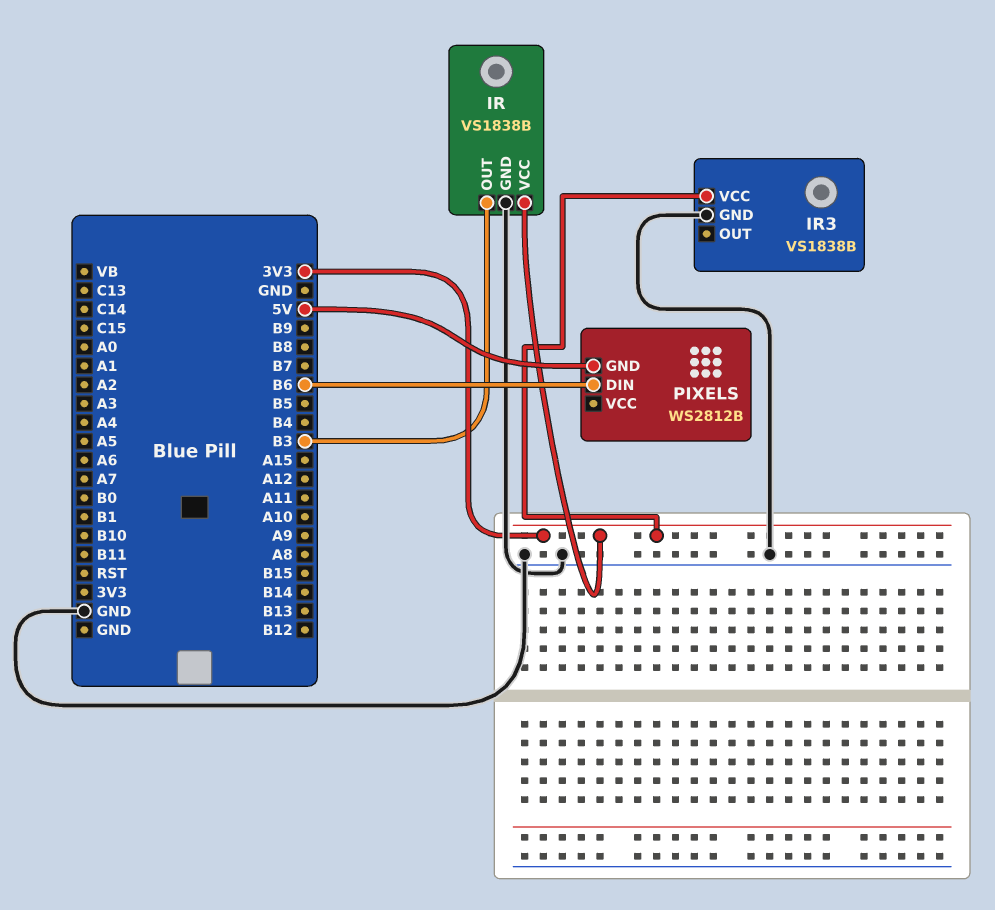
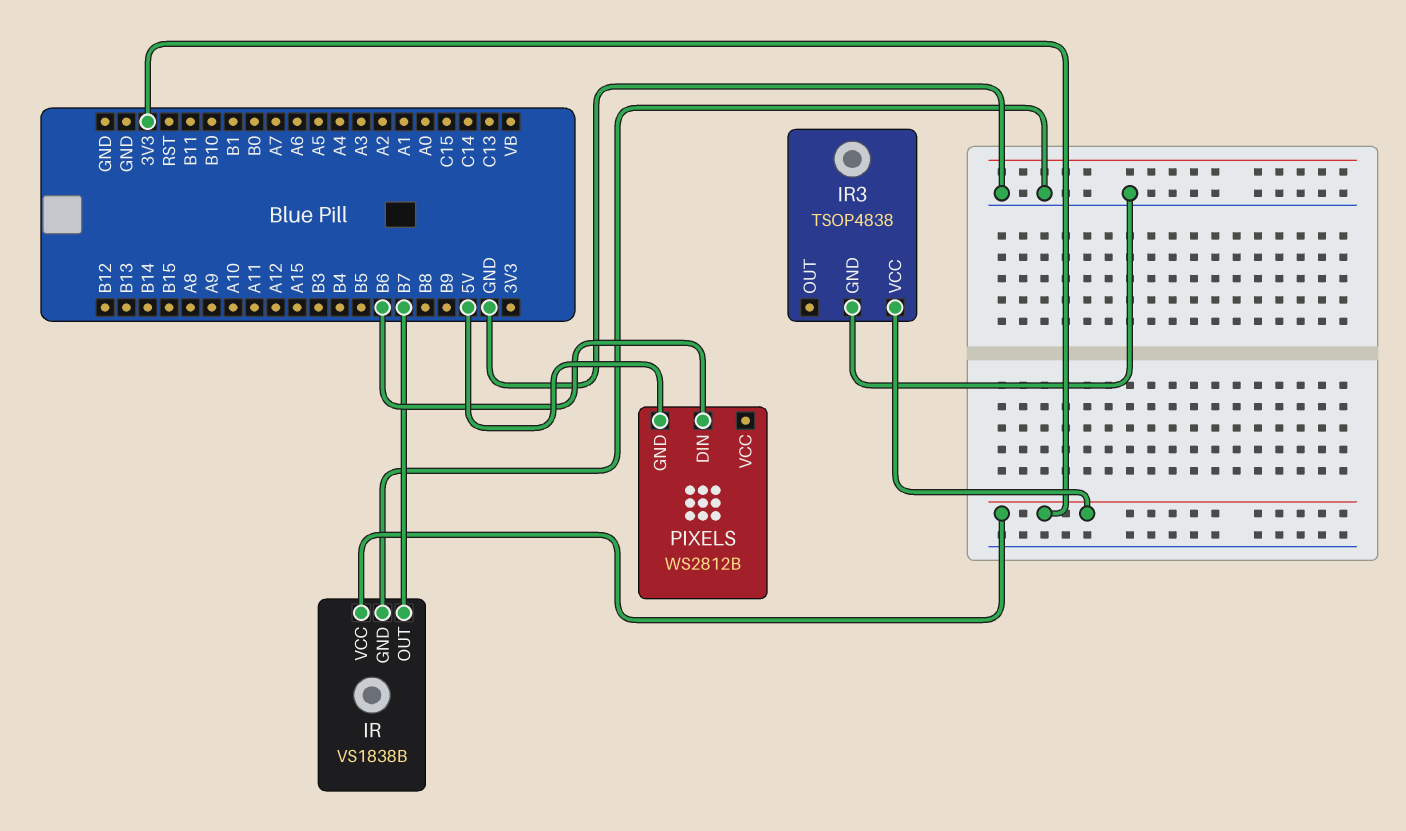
IR pin OUT: B3 -> B7
IR3: VS1838B -> TSOP4838

